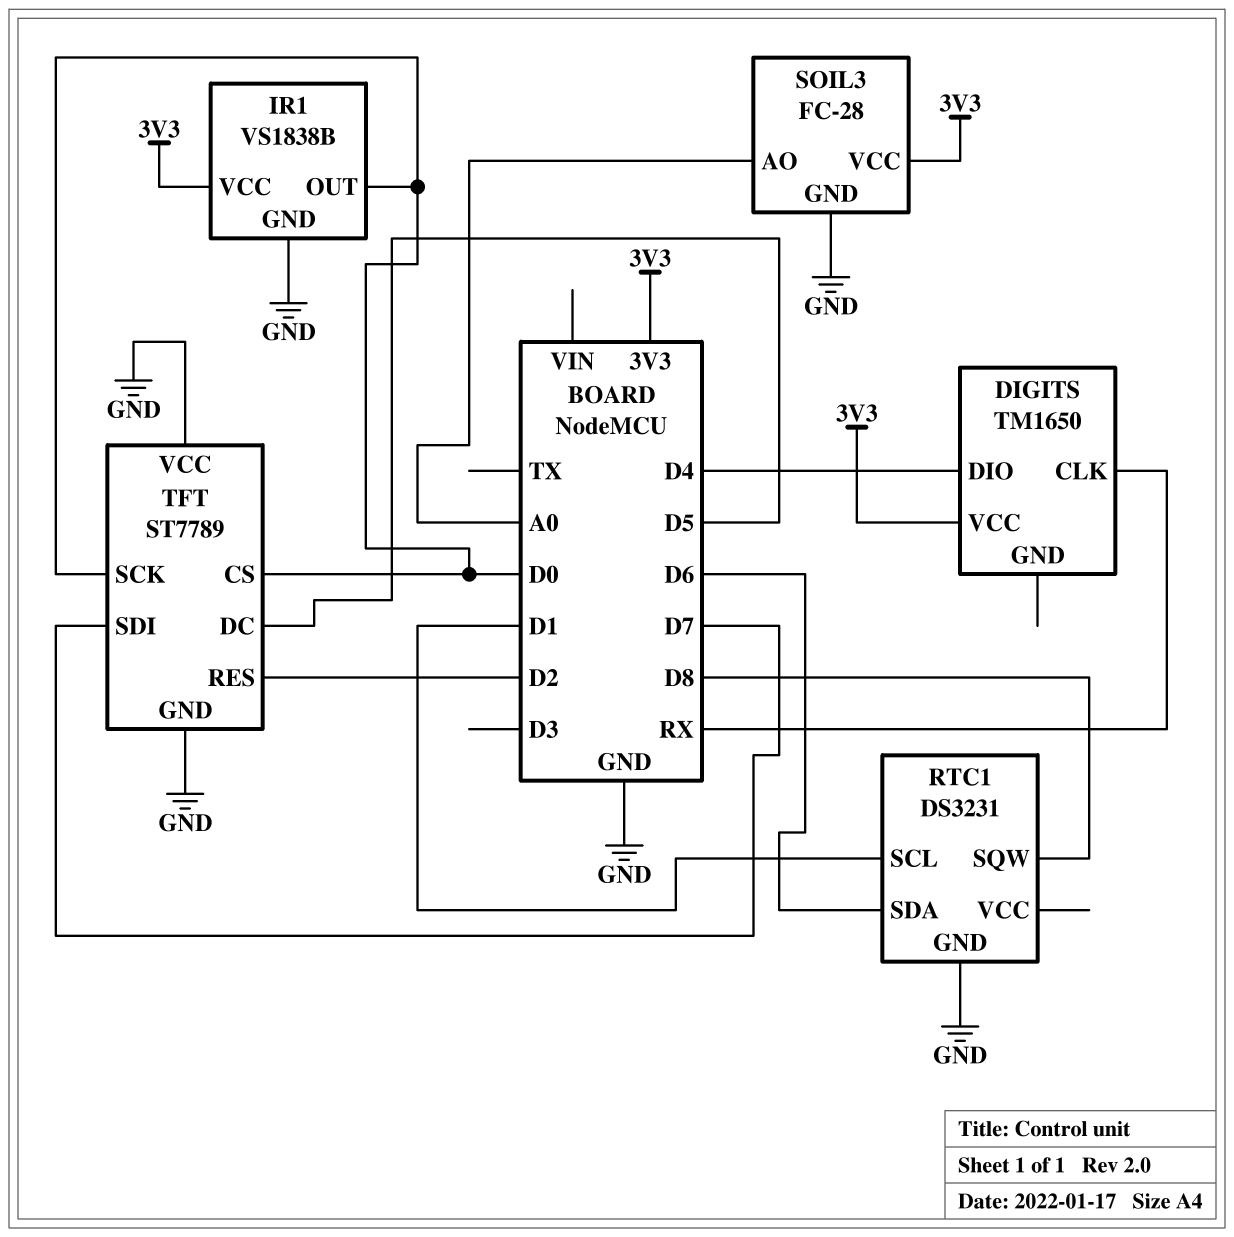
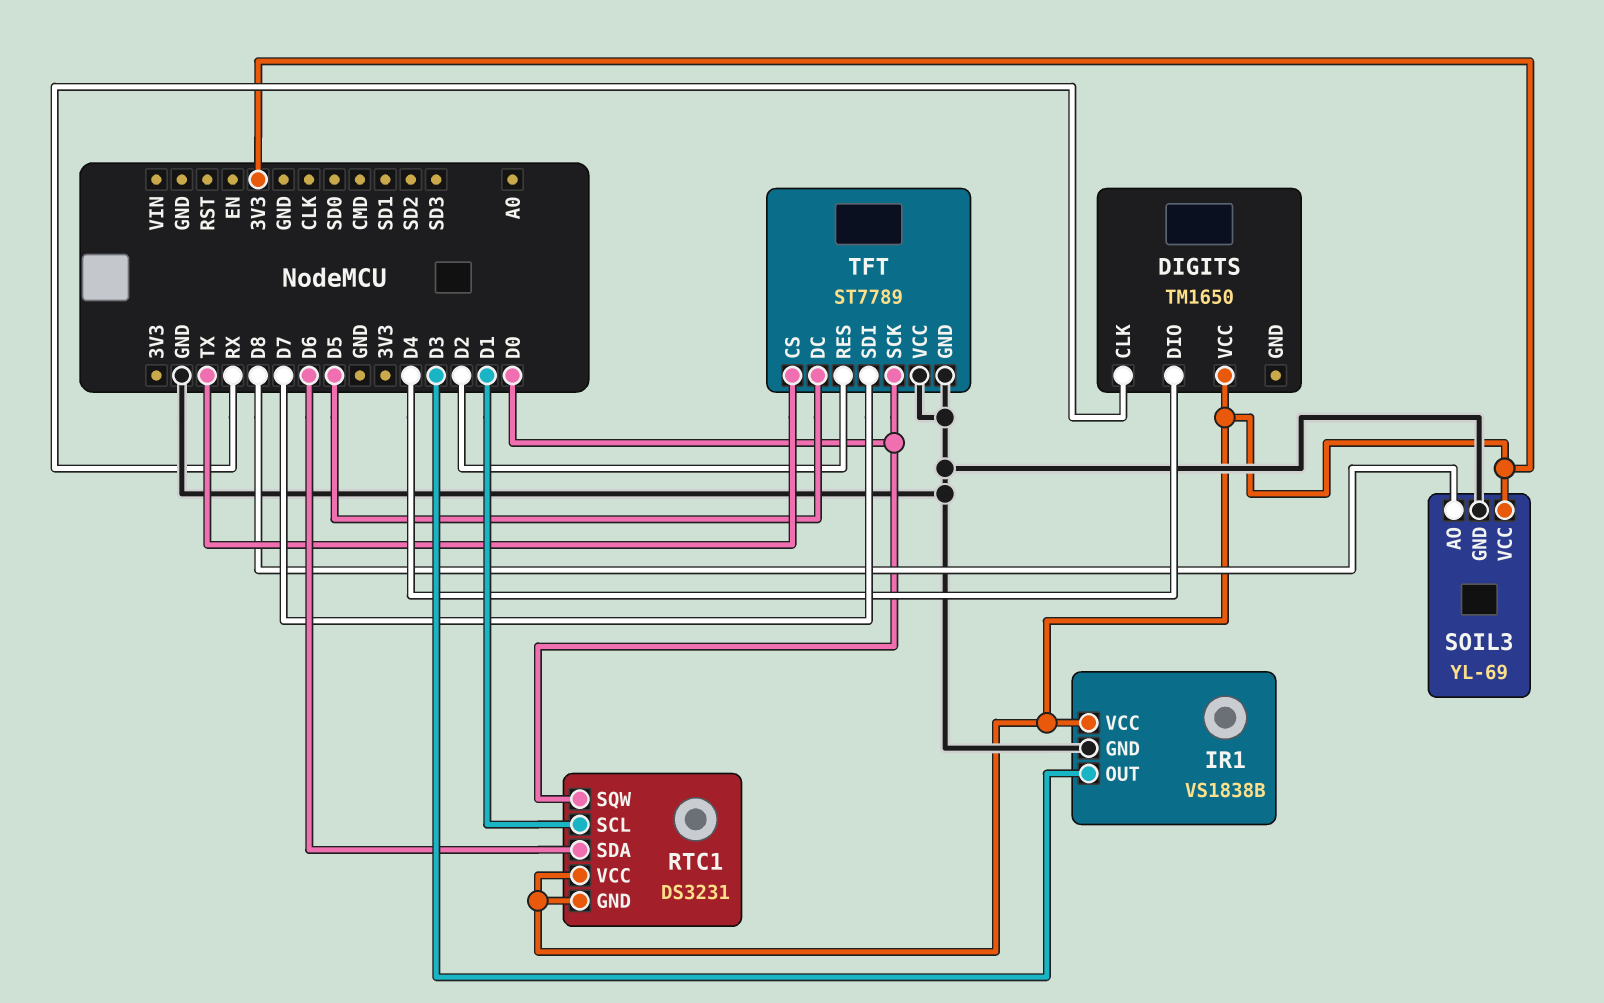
IR1 pin OUT: D0 -> D3
RTC1 pin GND: GND -> 3V3
RTC1 pin SQW: D8 -> D0
RTC1 pin VCC: none -> 3V3
SOIL3: FC-28 -> YL-69
SOIL3 pin AO: A0 -> D8
TFT pin CS: D0 -> TX

